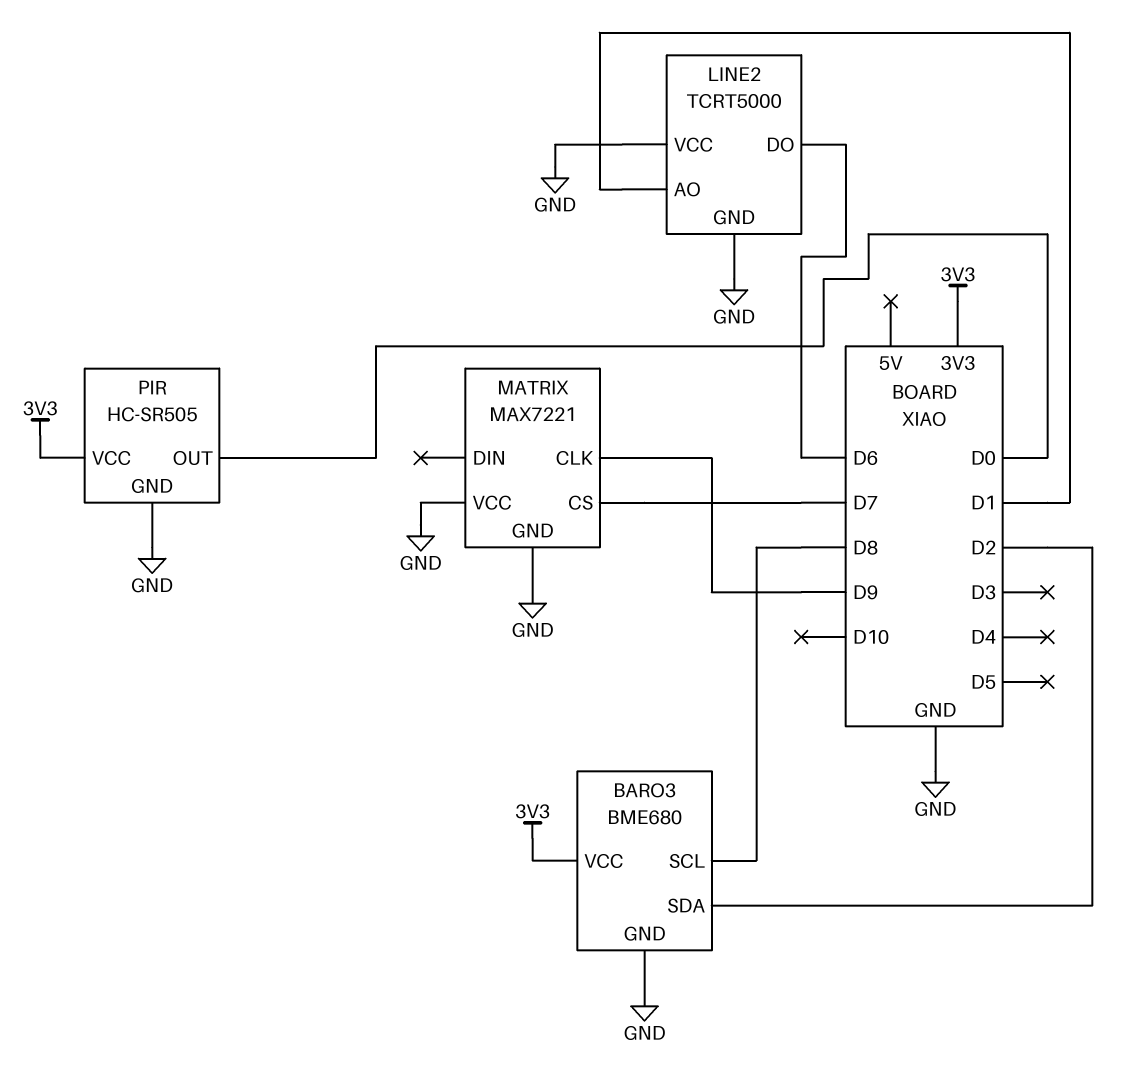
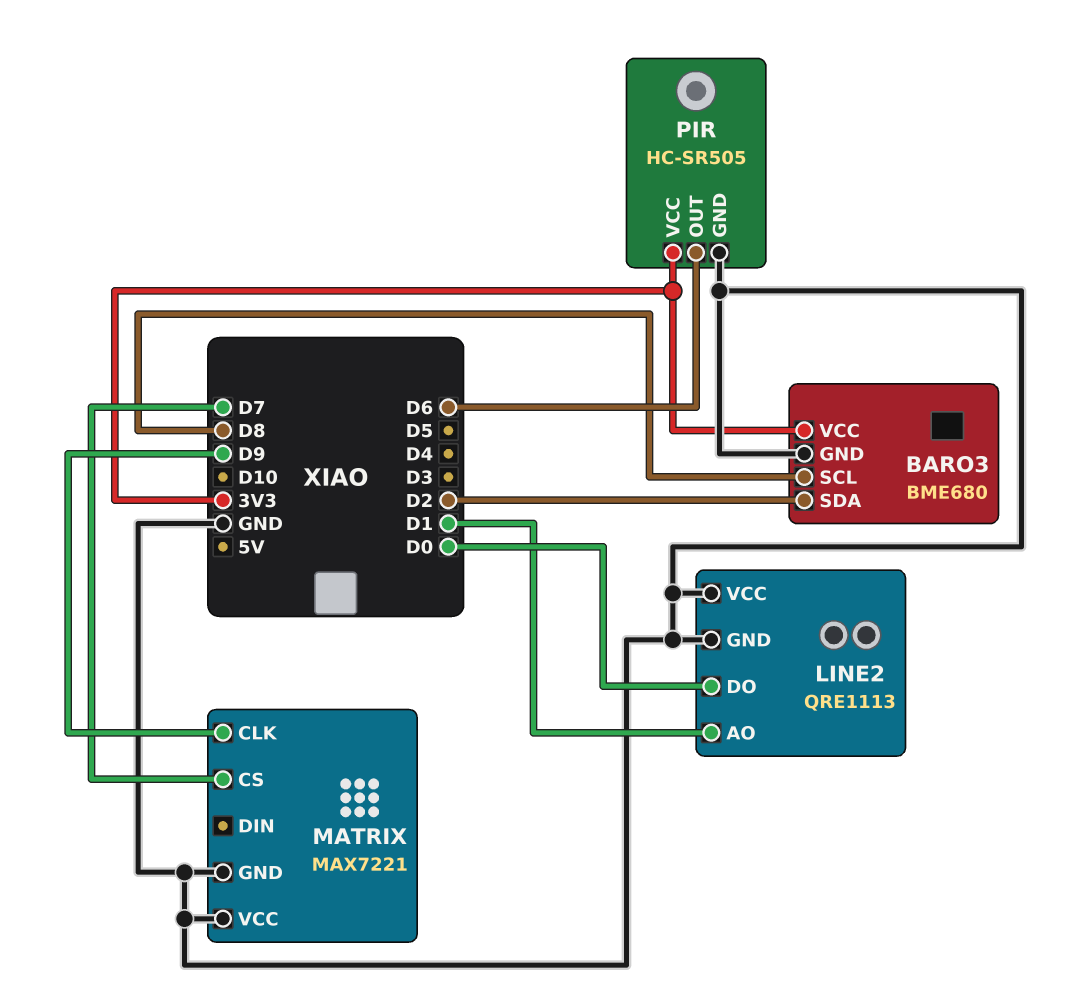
LINE2: TCRT5000 -> QRE1113
LINE2 pin DO: D6 -> D0
PIR pin OUT: D0 -> D6

